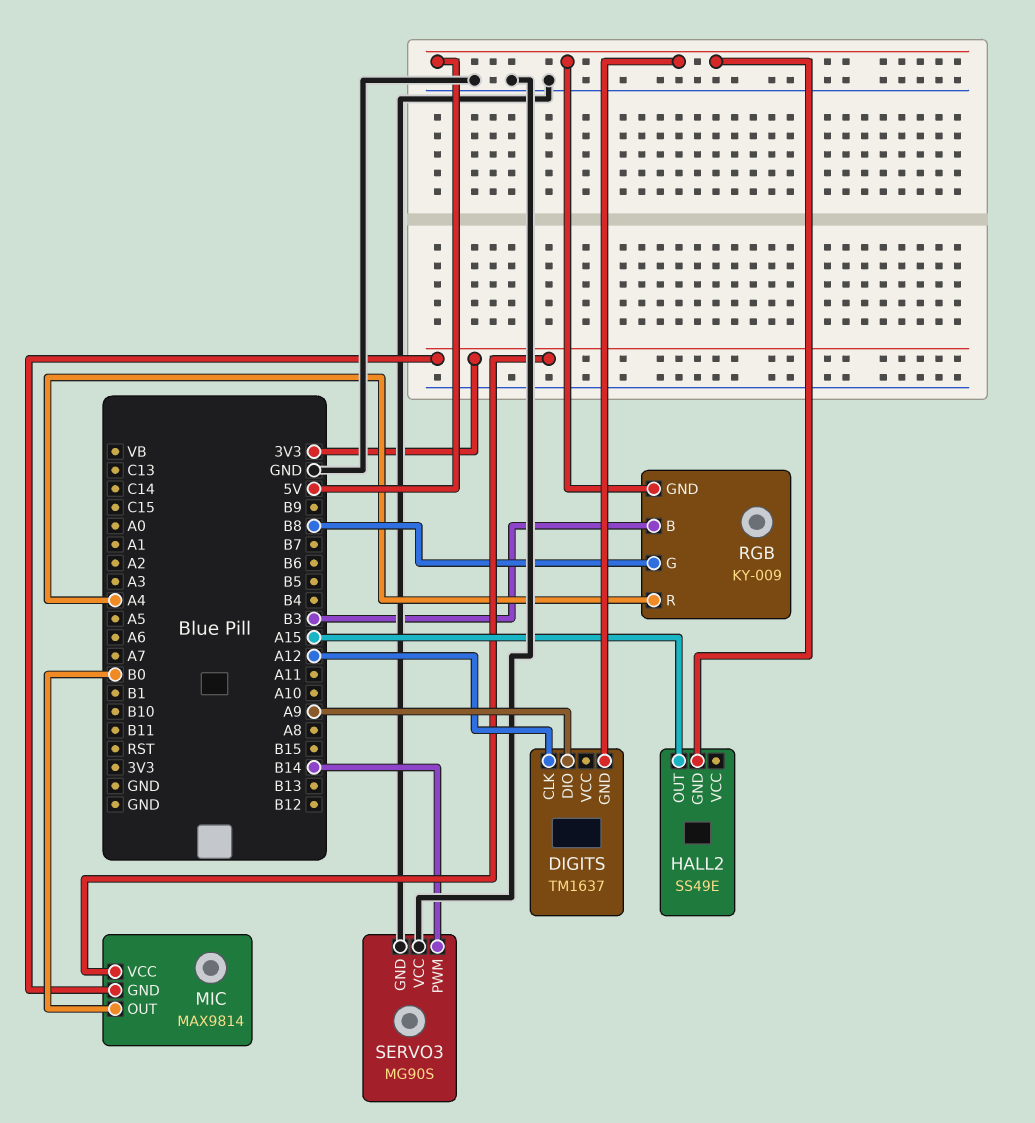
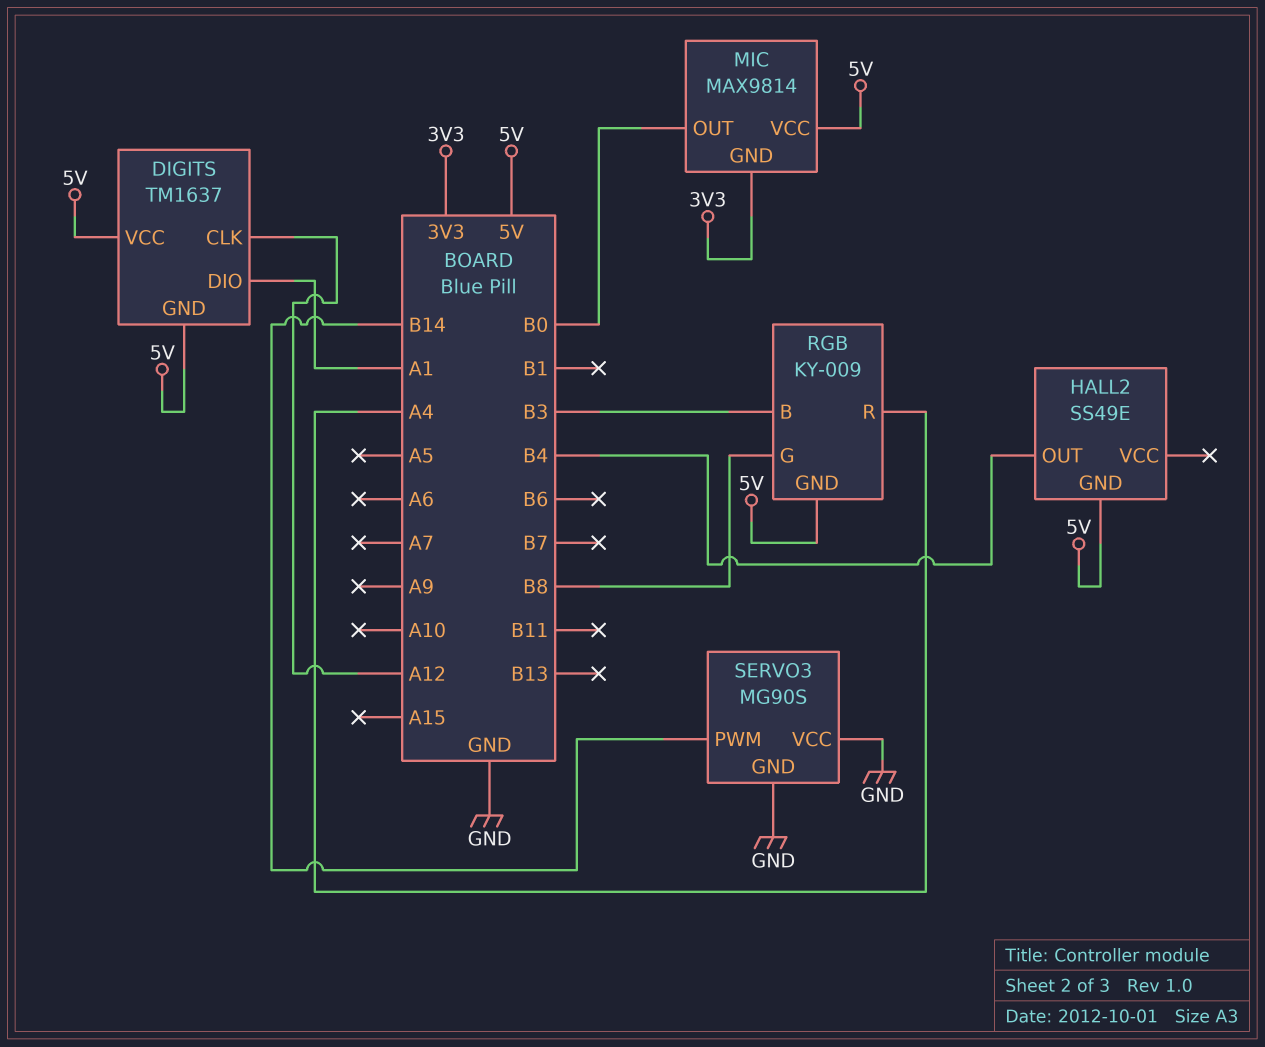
DIGITS pin DIO: A9 -> A1
DIGITS pin VCC: none -> 5V
HALL2 pin OUT: A15 -> B4
MIC pin VCC: 3V3 -> 5V

